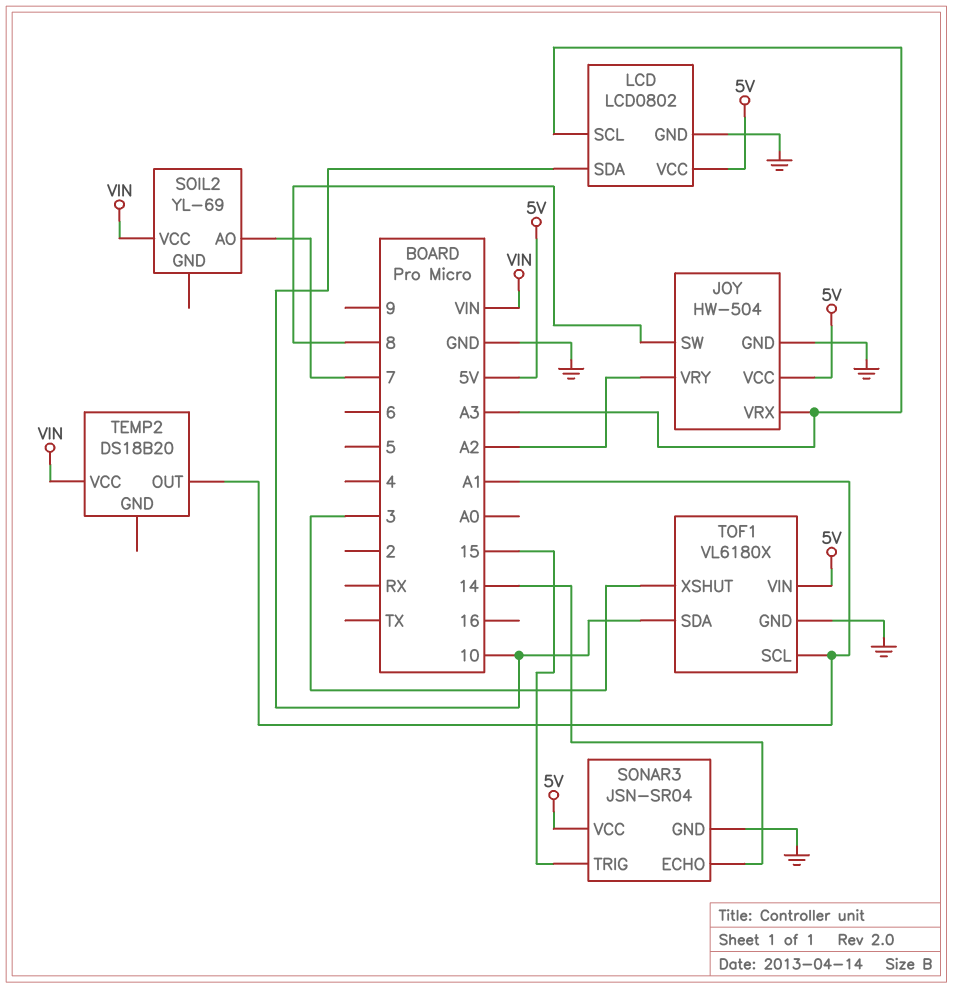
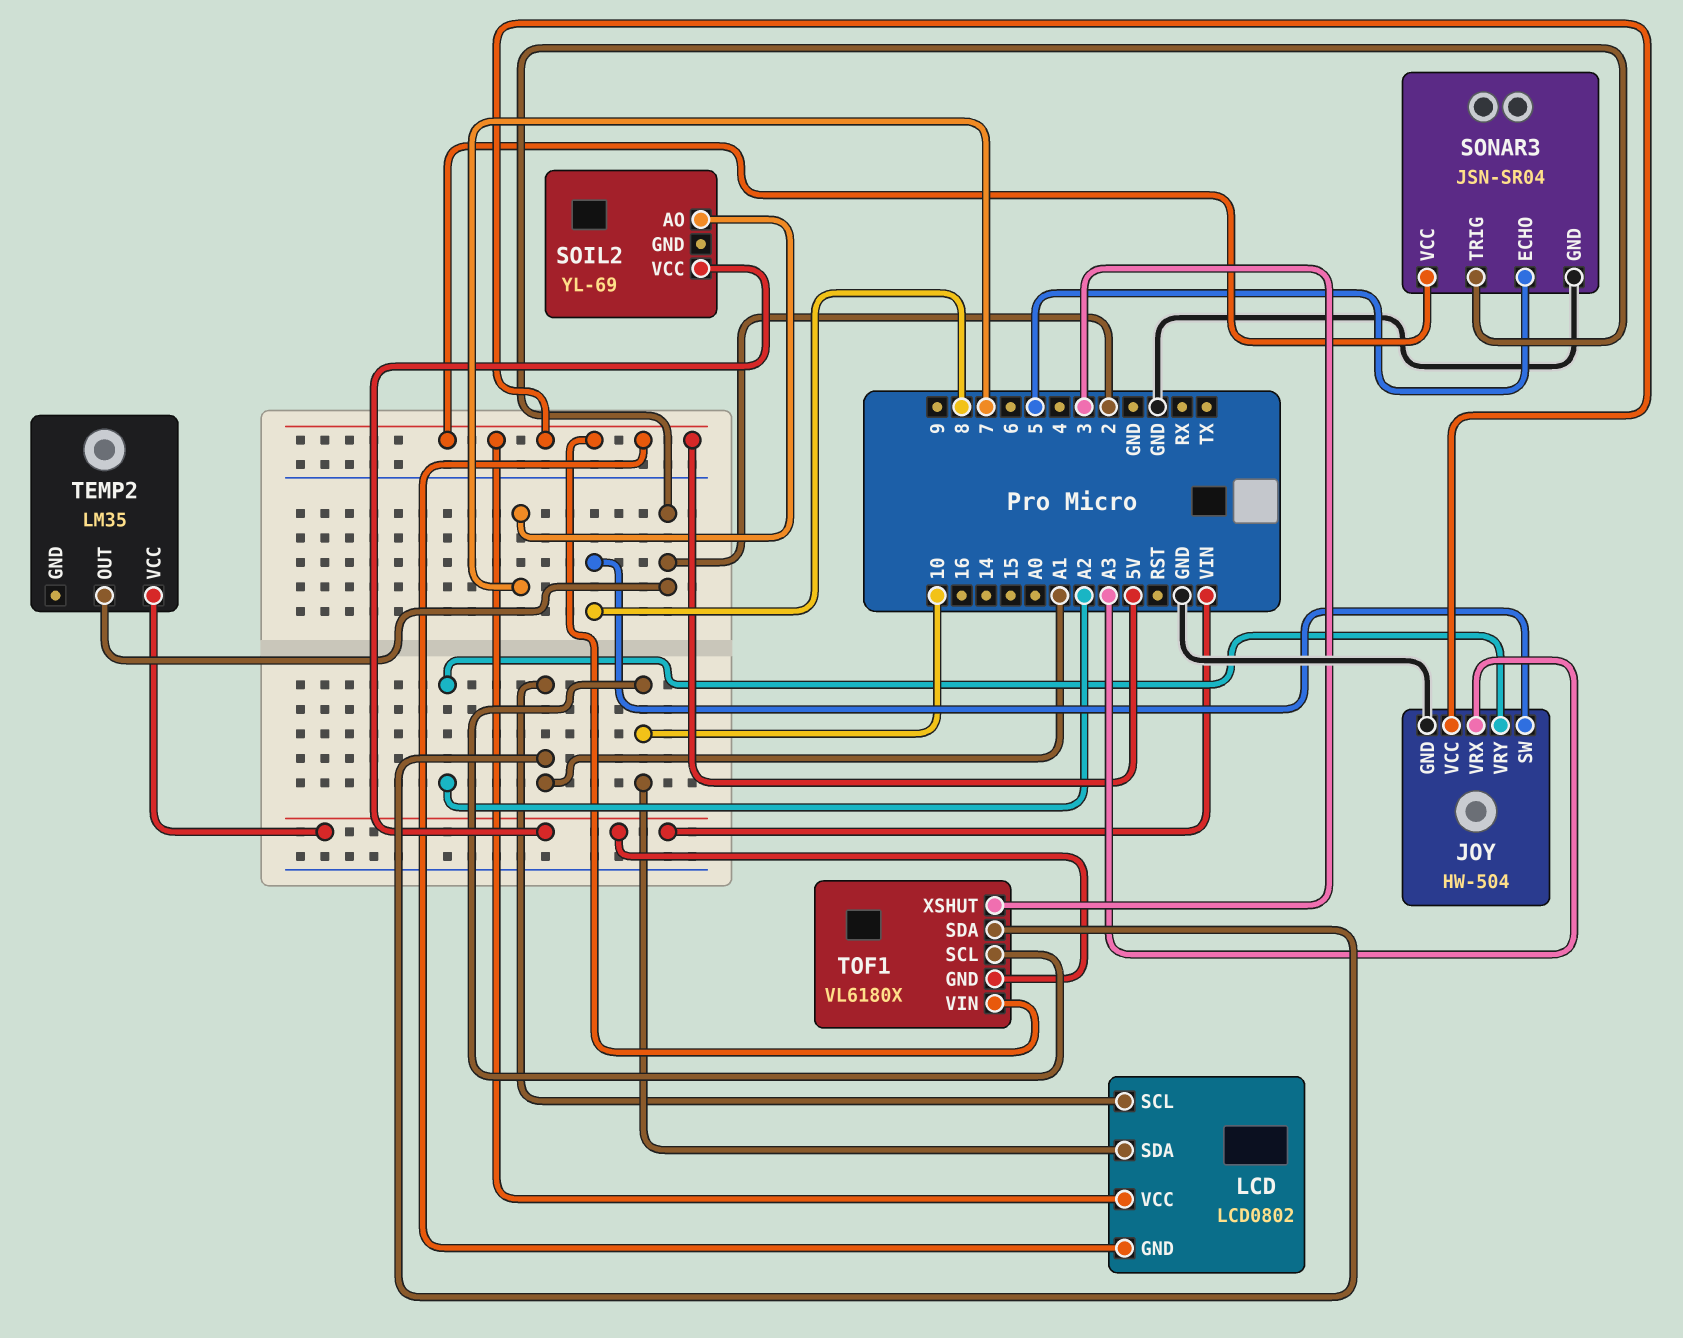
LCD pin GND: GND -> 5V
LCD pin SCL: A3 -> A1
SONAR3 pin ECHO: 14 -> 5
SONAR3 pin TRIG: 15 -> 2
TEMP2: DS18B20 -> LM35
TEMP2 pin OUT: A1 -> 2
TOF1 pin GND: GND -> VIN
TOF1 pin SCL: A1 -> 10
TOF1 pin SDA: 10 -> A1

